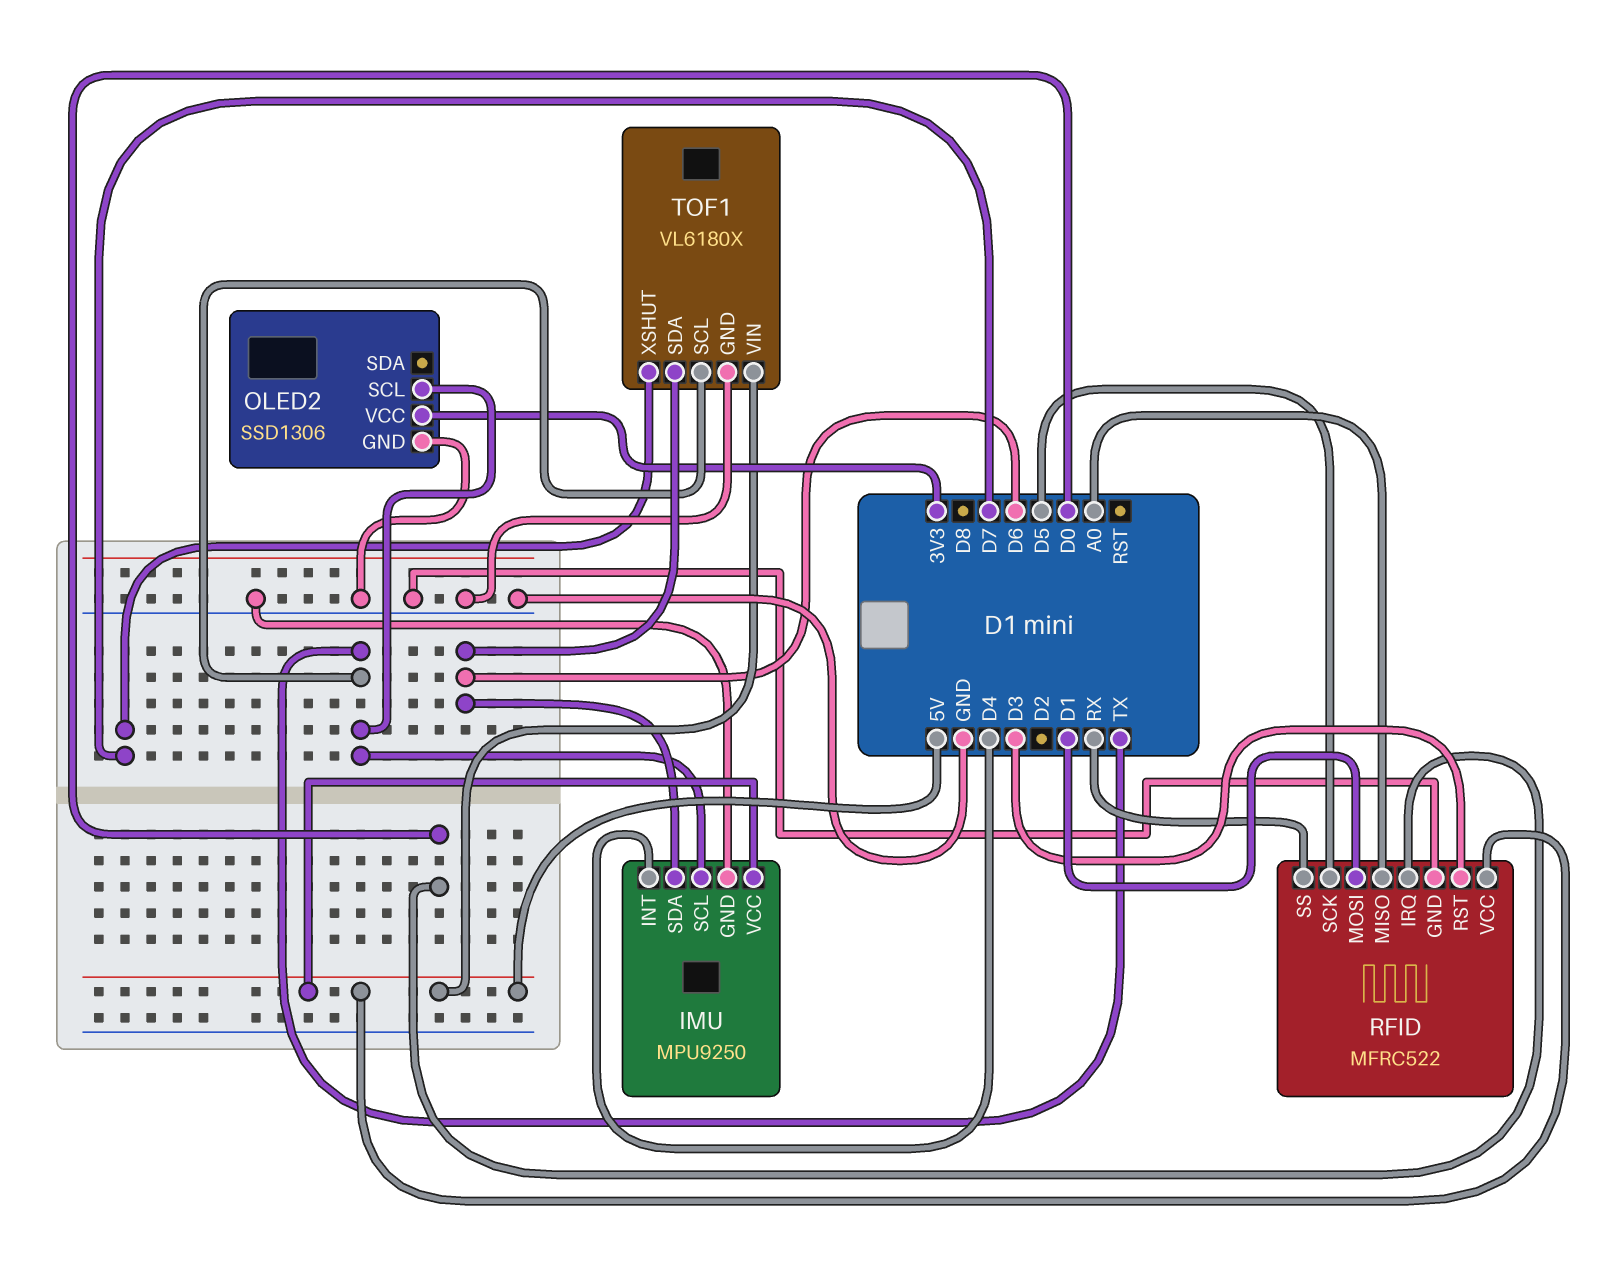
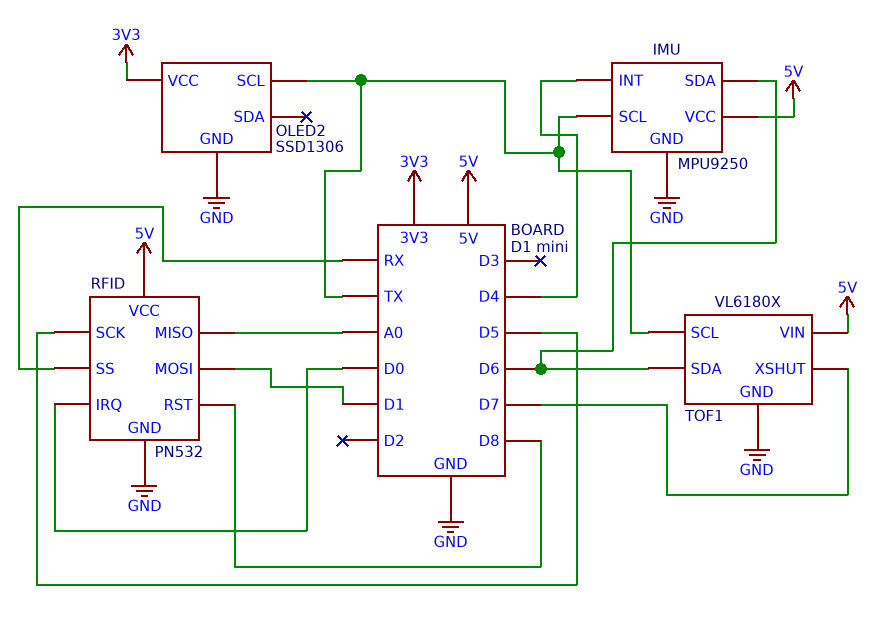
RFID: MFRC522 -> PN532
RFID pin RST: D3 -> D8

